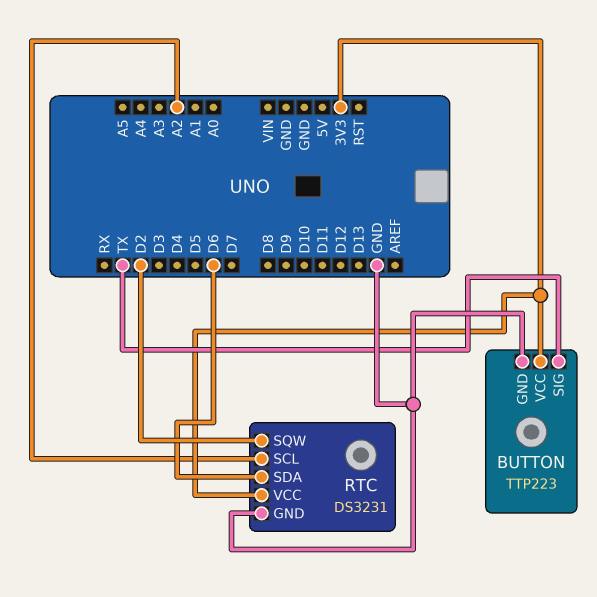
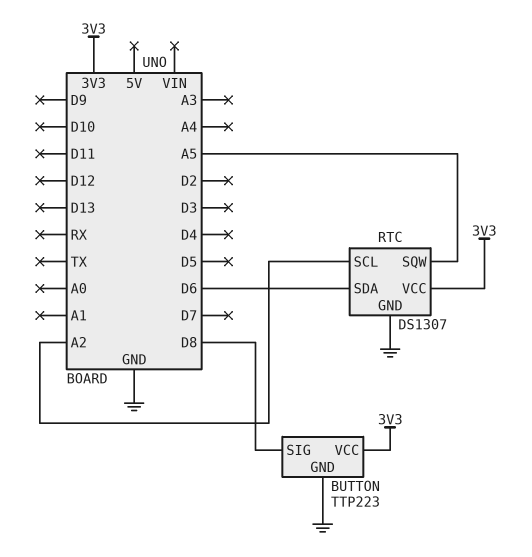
BUTTON pin SIG: TX -> D8
RTC: DS3231 -> DS1307
RTC pin SQW: D2 -> A5

